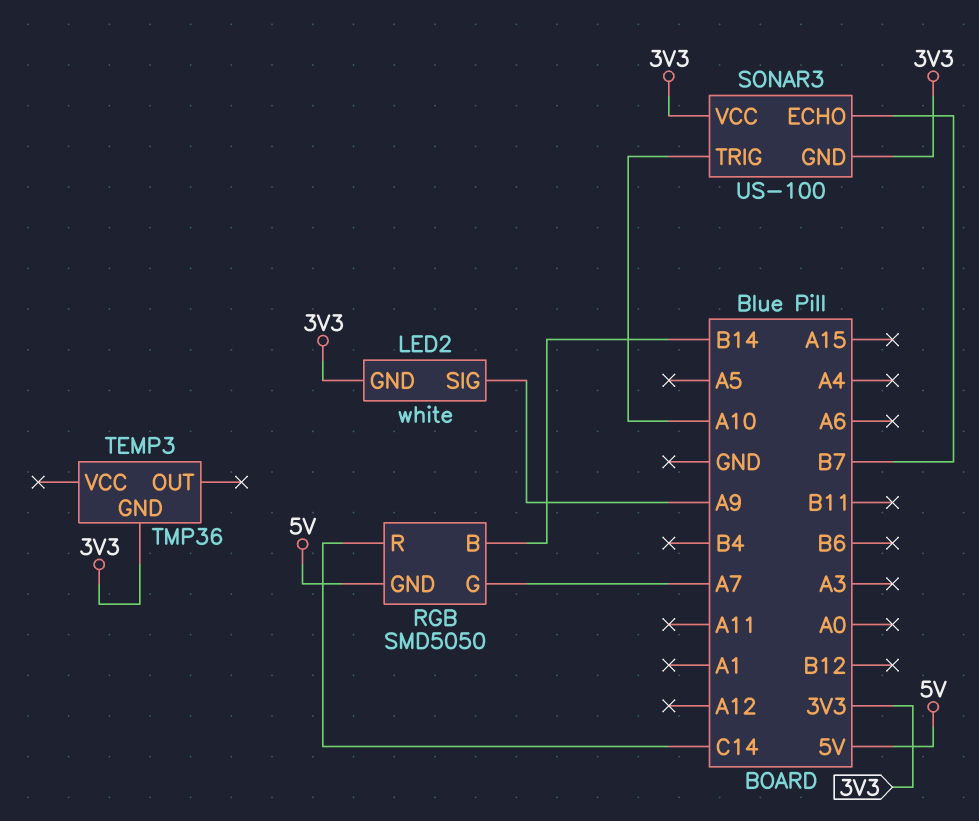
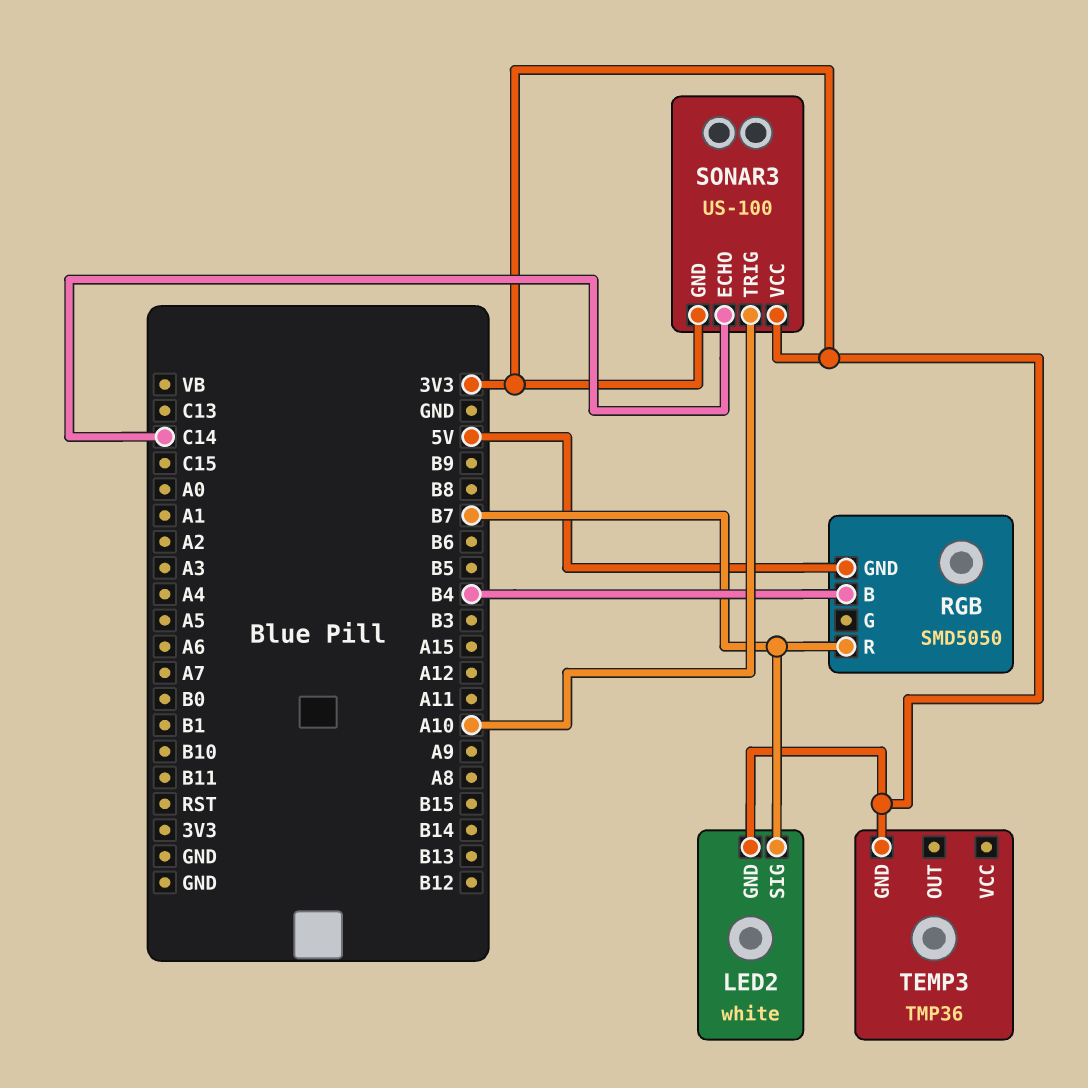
LED2 pin SIG: A9 -> B7
RGB pin B: B14 -> B4
RGB pin G: A7 -> none
RGB pin R: C14 -> B7
SONAR3 pin ECHO: B7 -> C14

